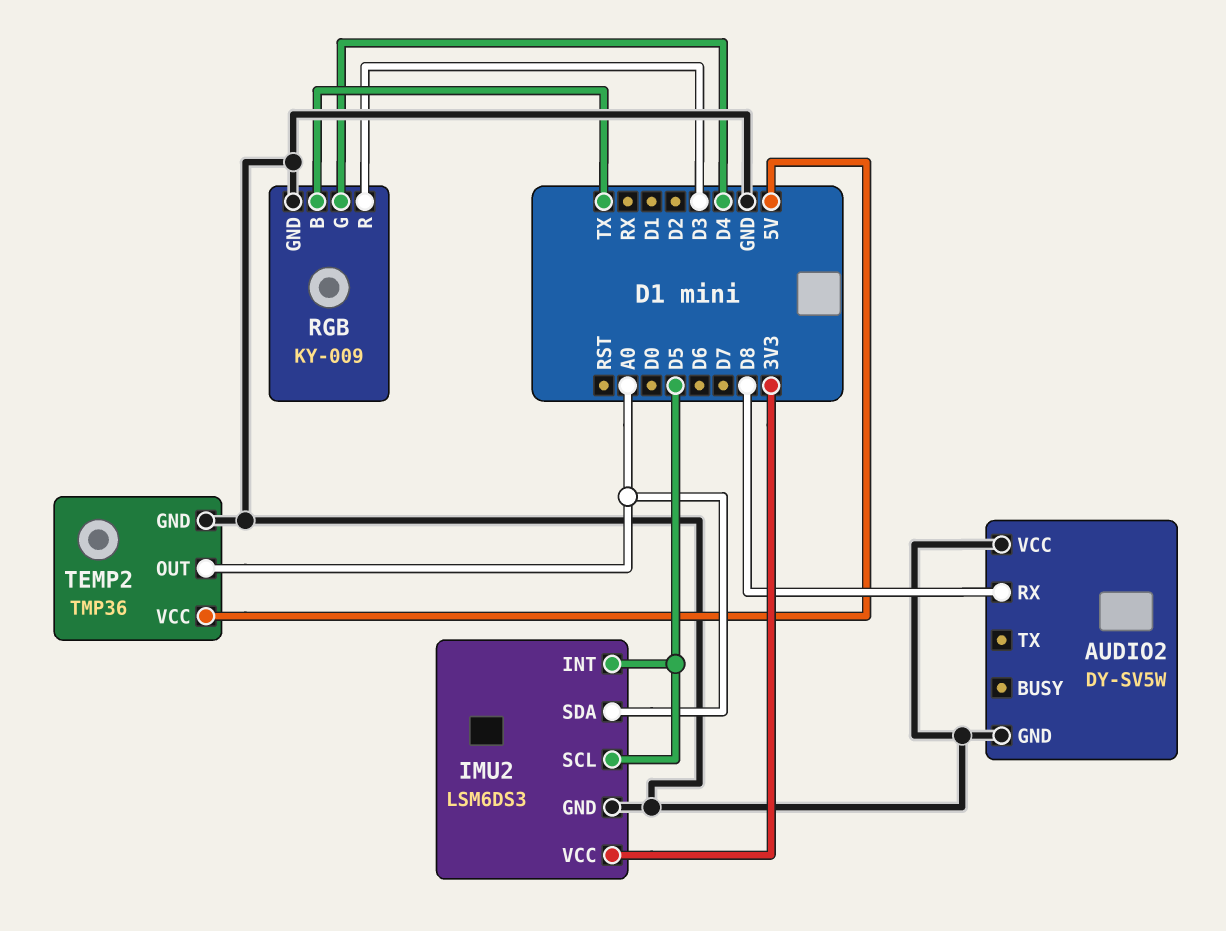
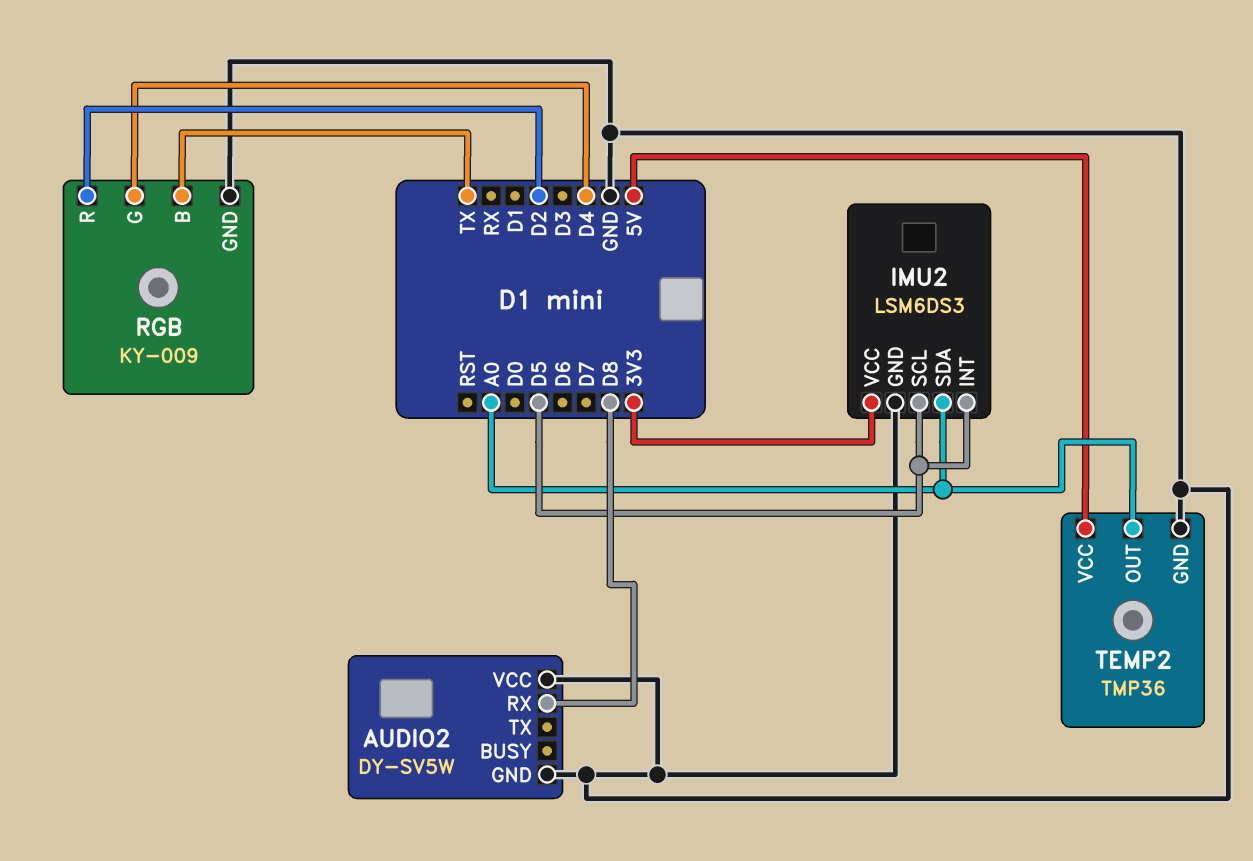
RGB pin R: D3 -> D2

